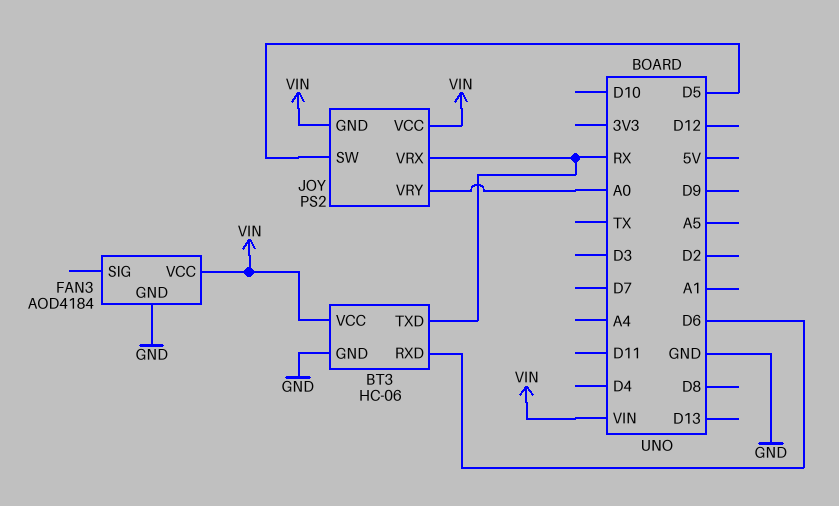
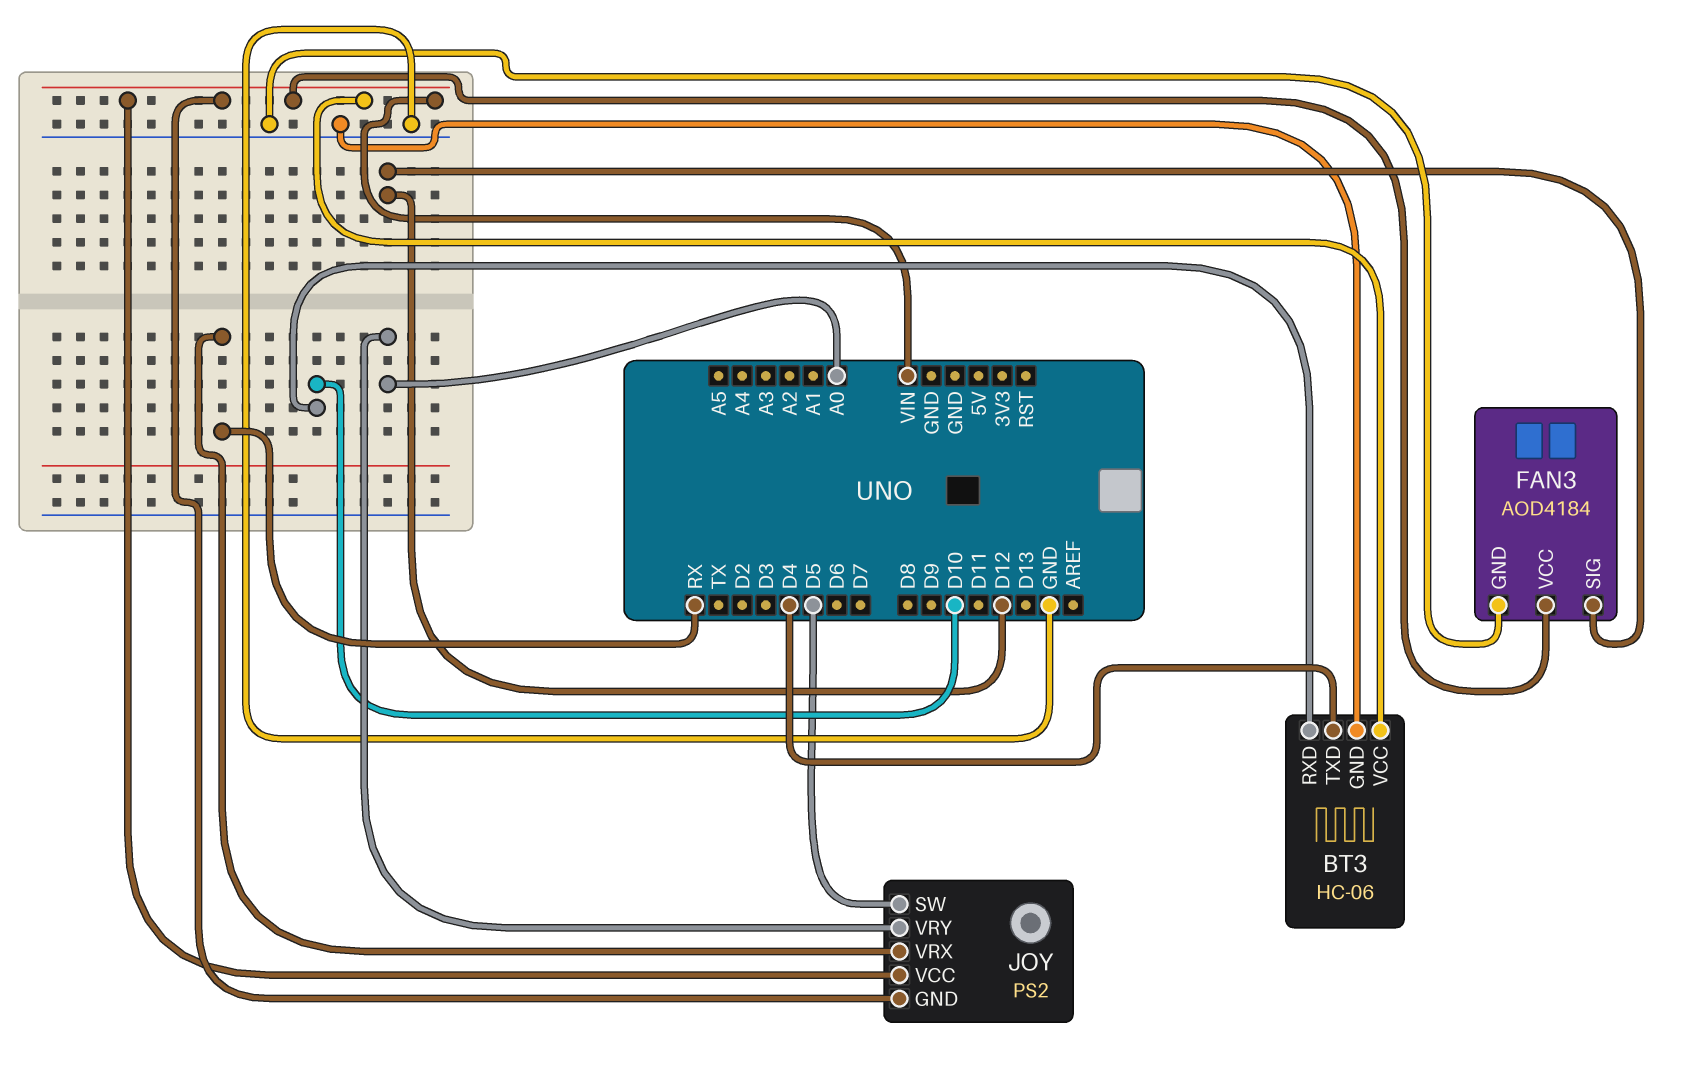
BT3 pin RXD: D6 -> D10
BT3 pin TXD: RX -> D4
FAN3 pin SIG: none -> D12

